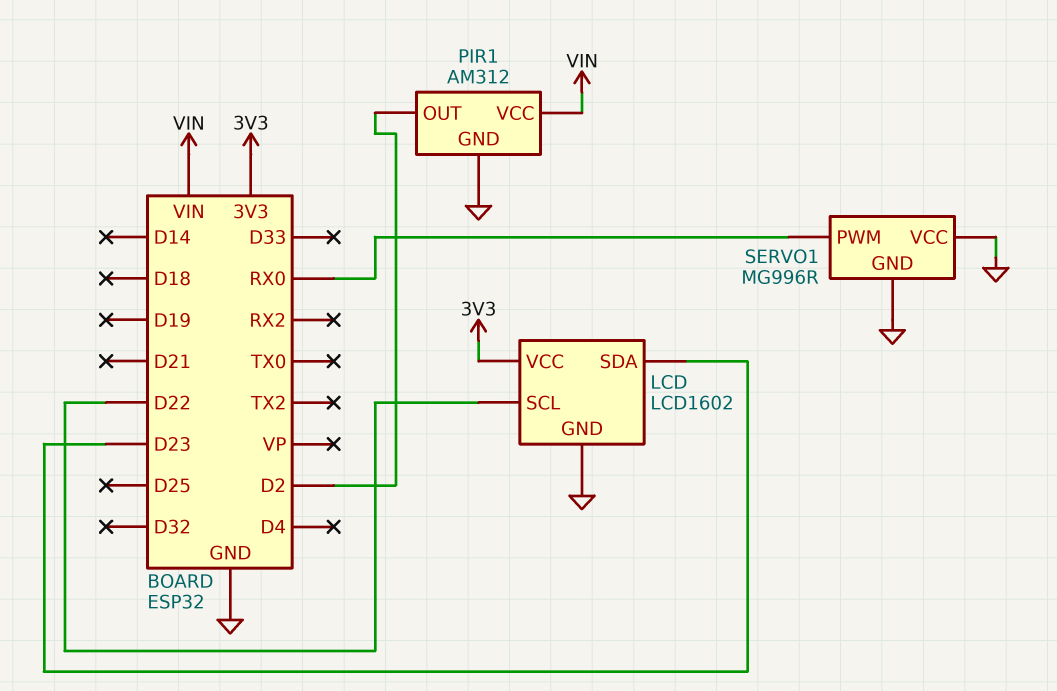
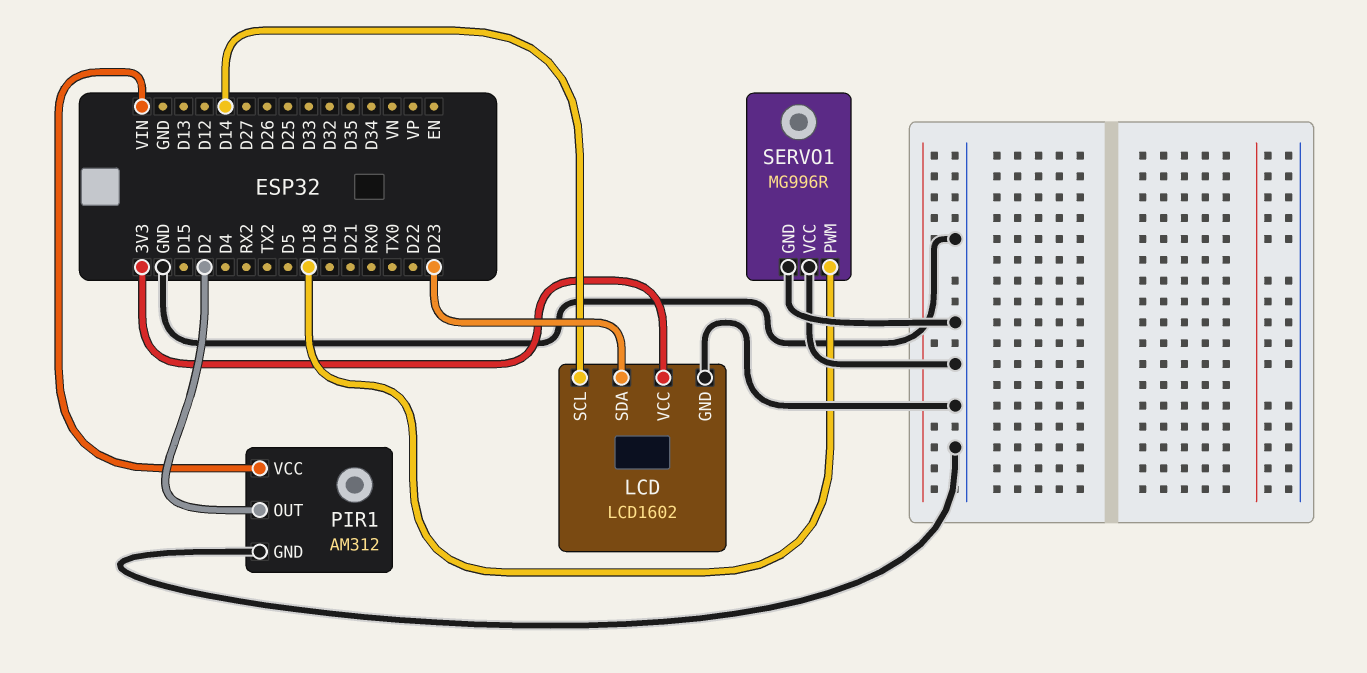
LCD pin SCL: D22 -> D14
SERVO1 pin PWM: RX0 -> D18

